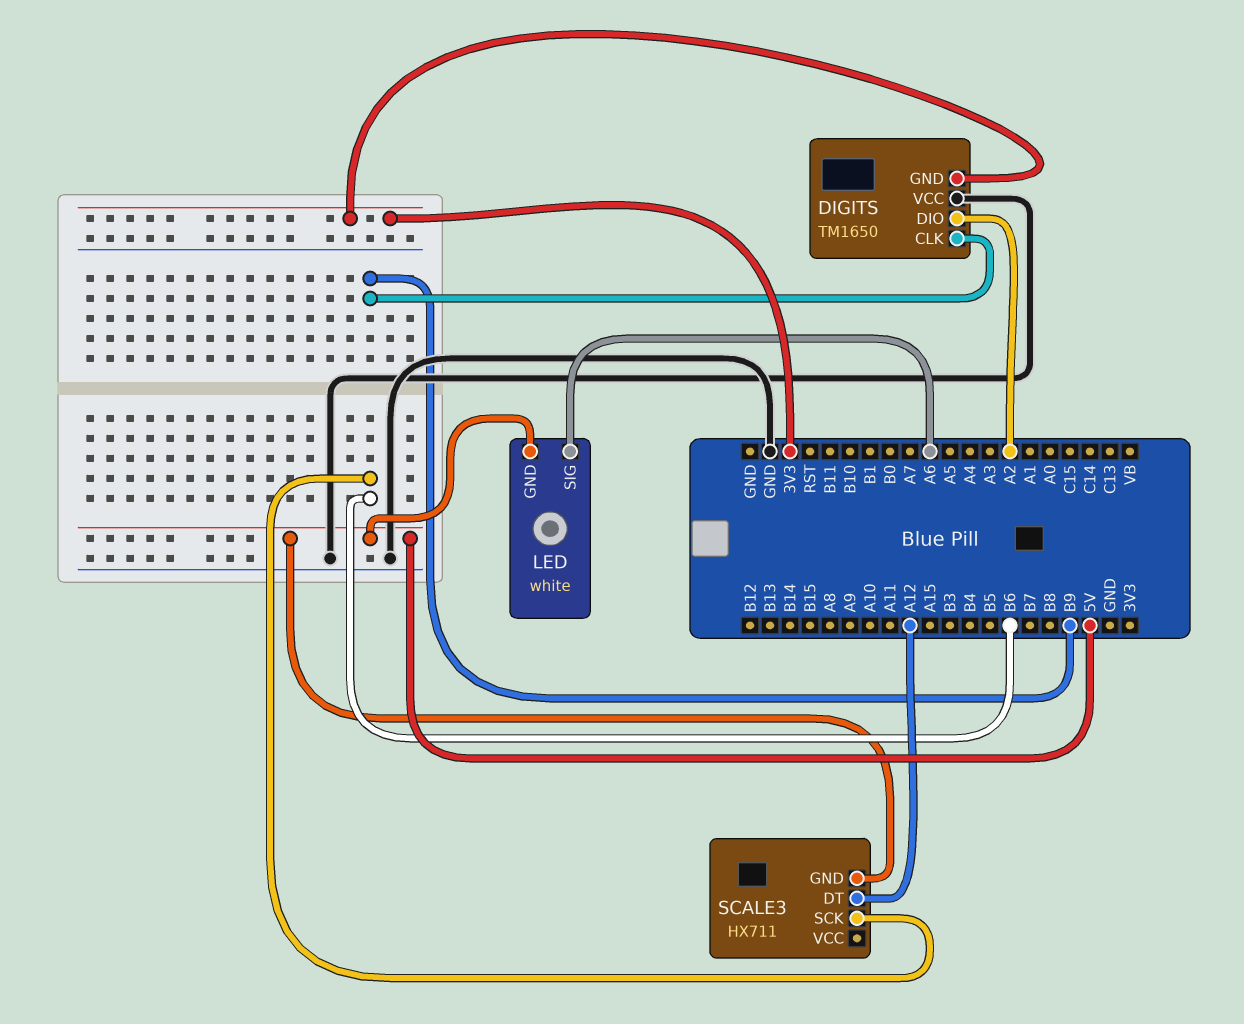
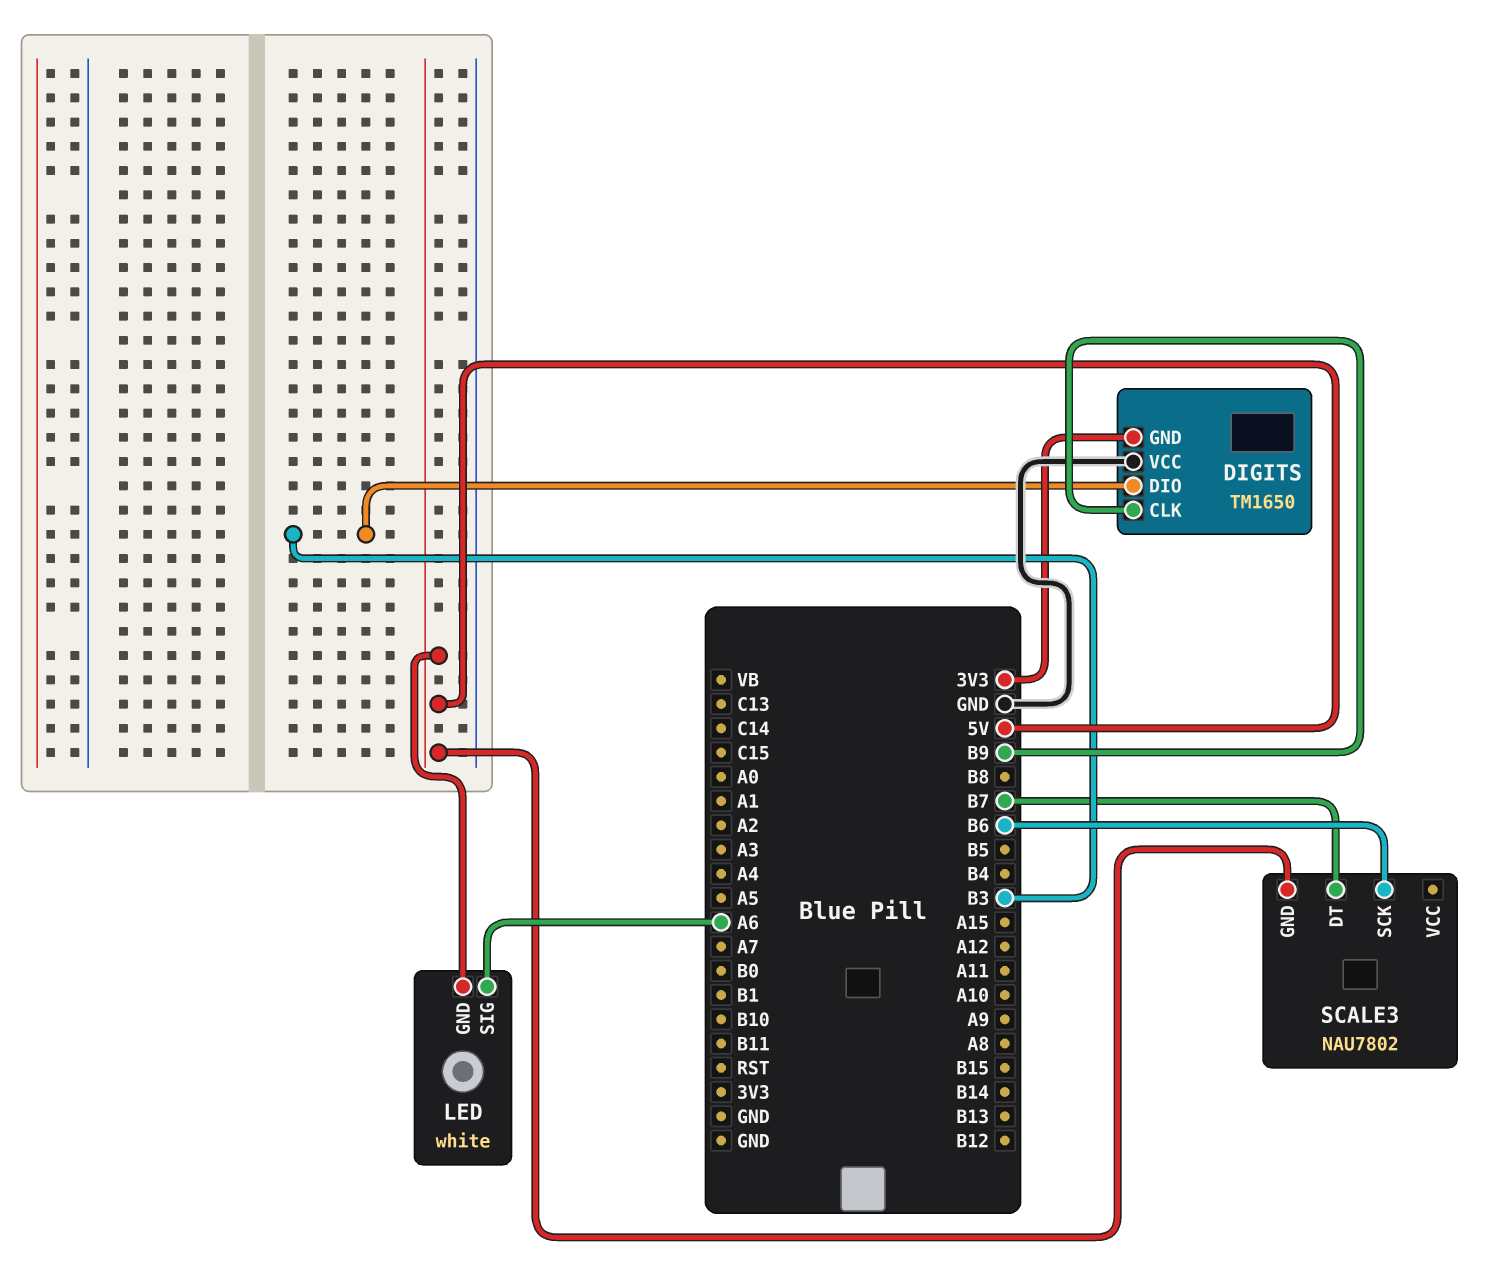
DIGITS pin DIO: A2 -> B3
SCALE3: HX711 -> NAU7802
SCALE3 pin DT: A12 -> B7

